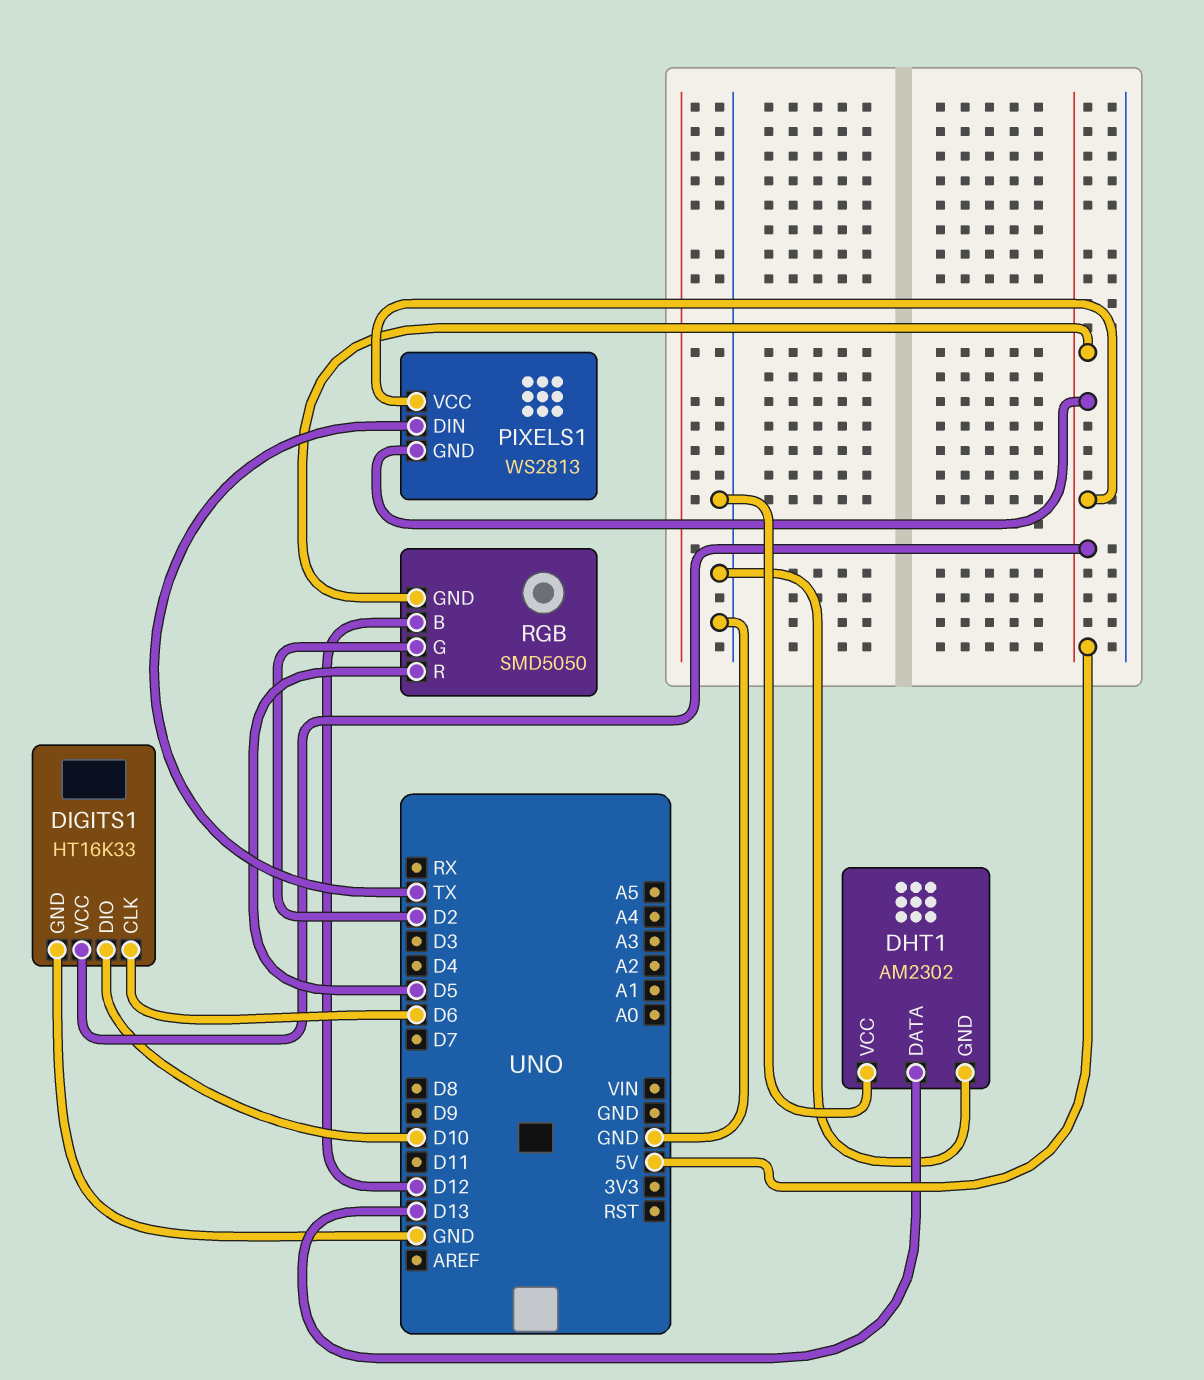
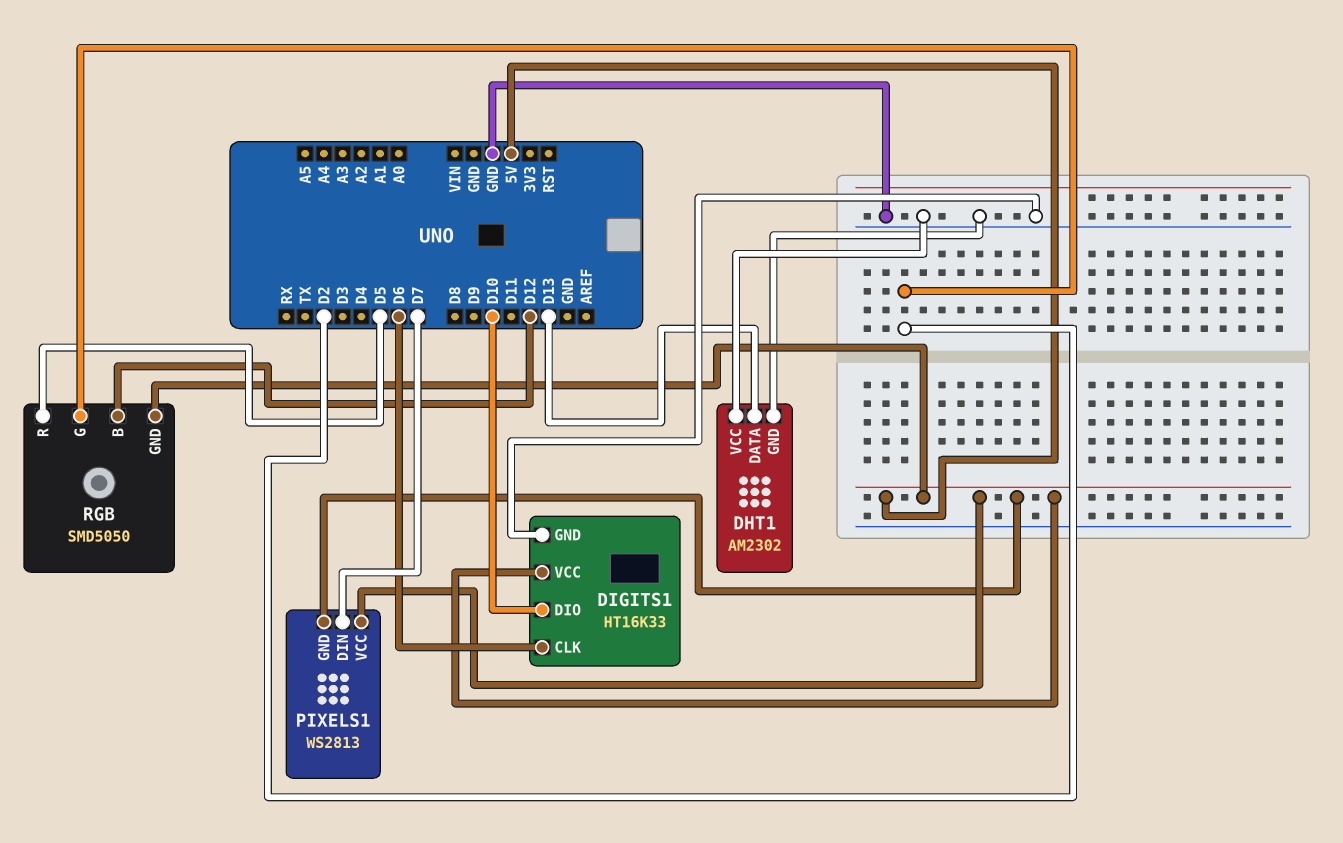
PIXELS1 pin DIN: TX -> D7

